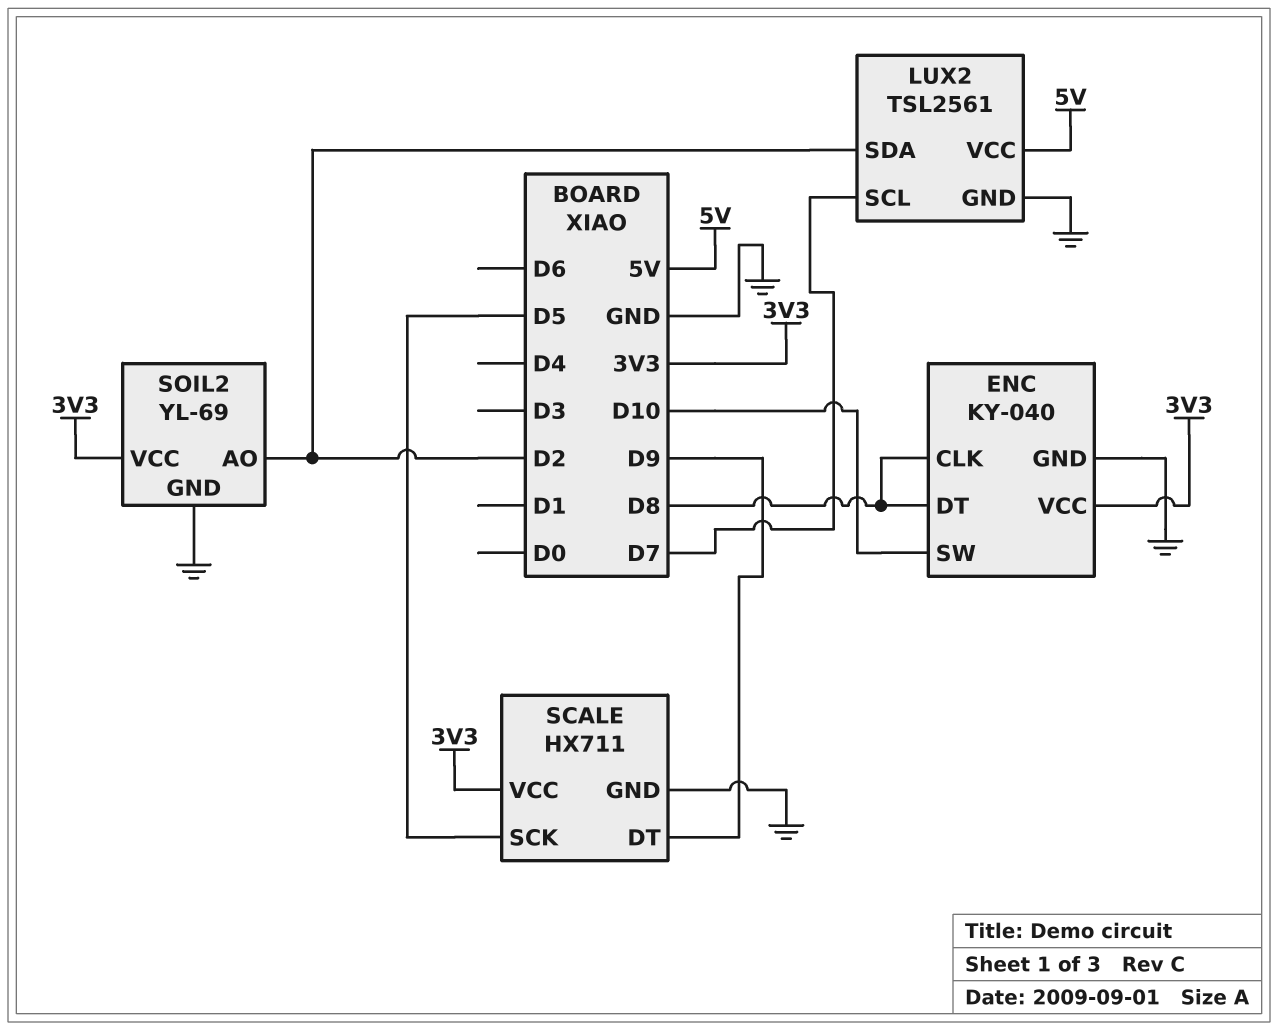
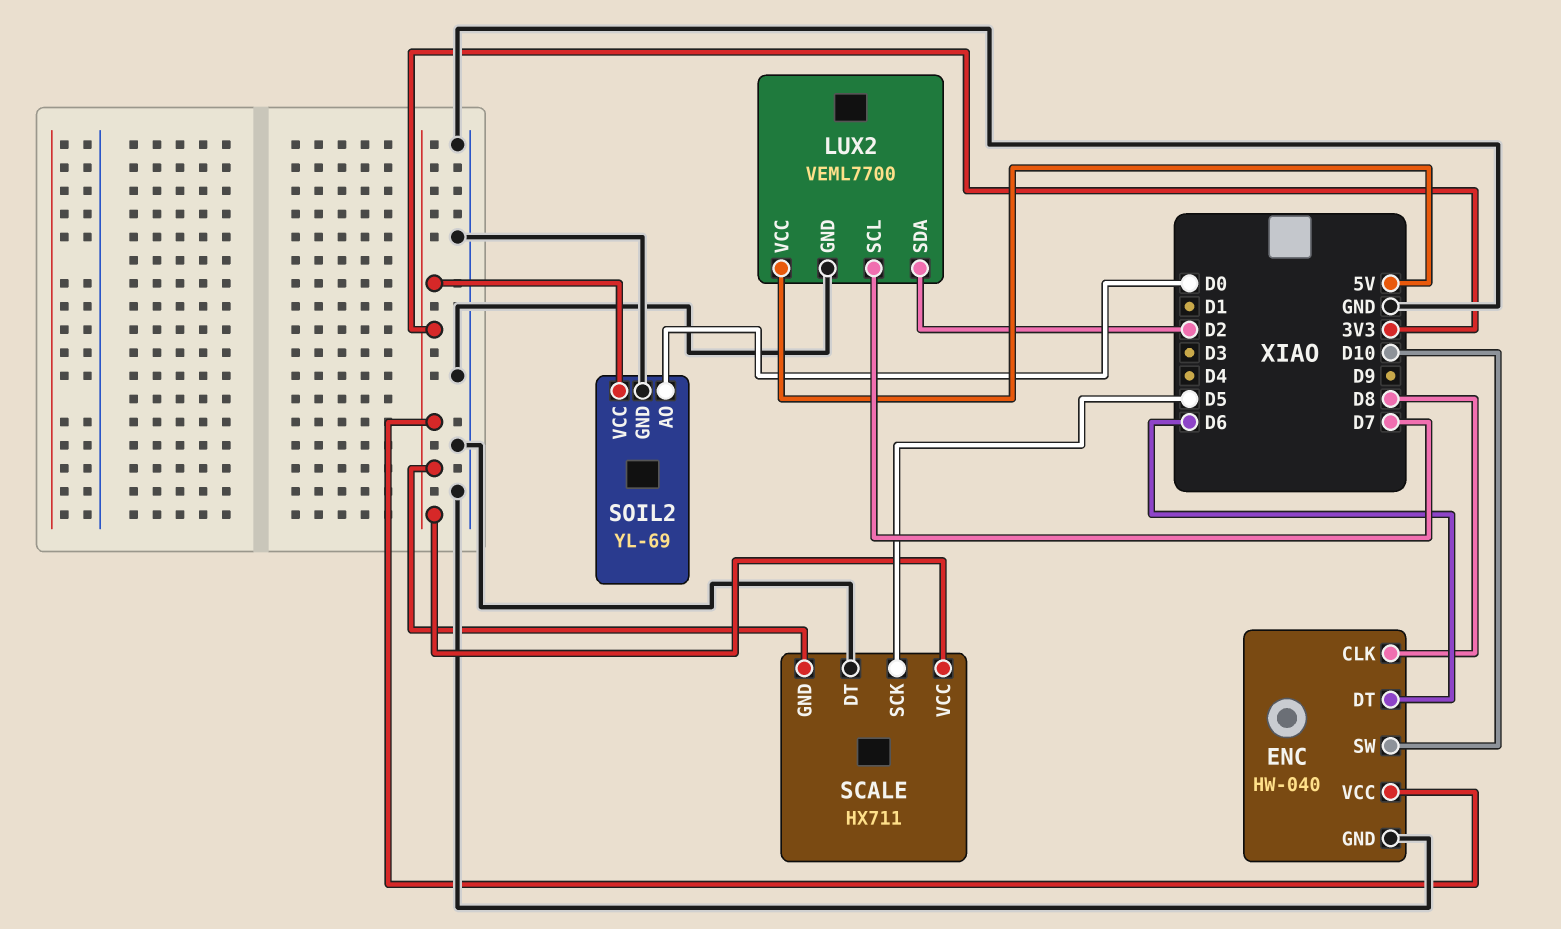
ENC: KY-040 -> HW-040
ENC pin DT: D8 -> D6
LUX2: TSL2561 -> VEML7700
SCALE pin DT: D9 -> GND
SCALE pin GND: GND -> 3V3
SOIL2 pin AO: D2 -> D0

